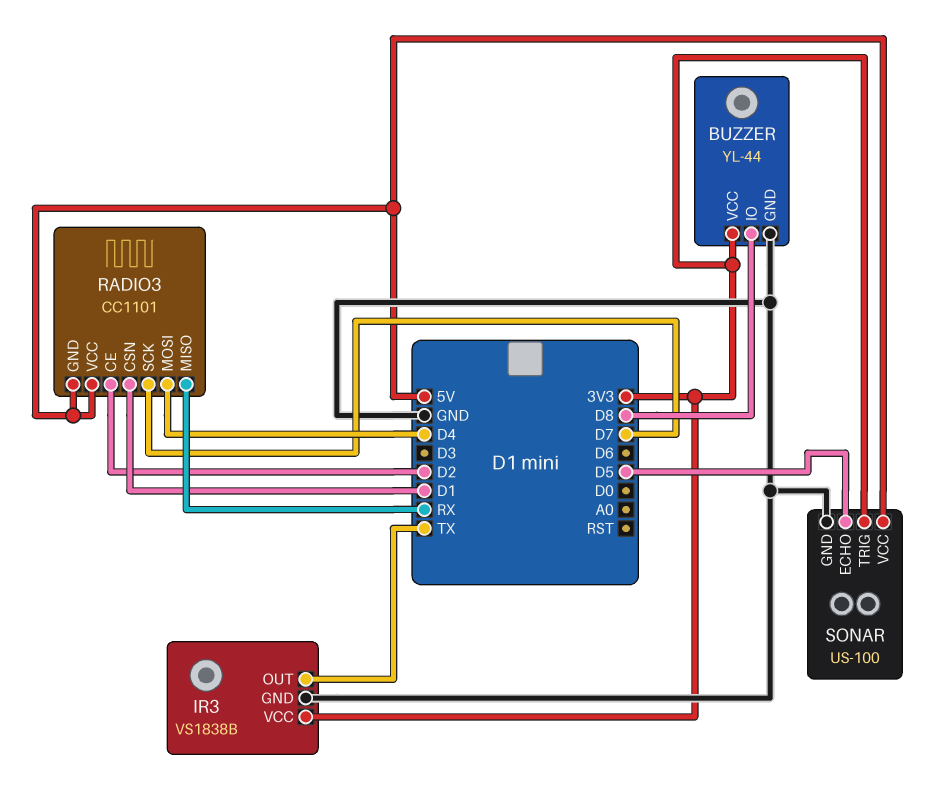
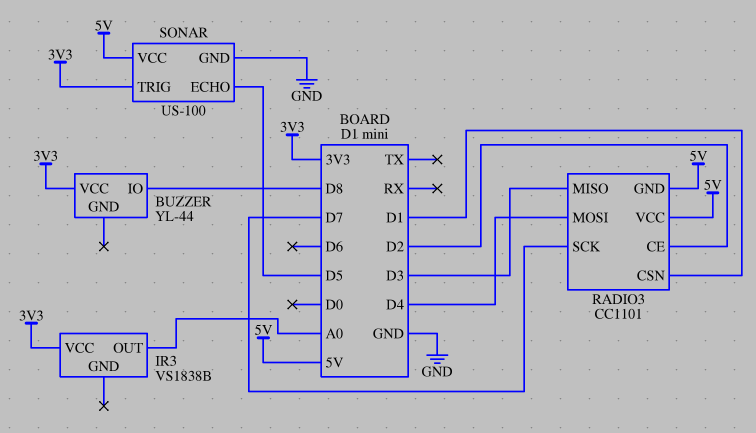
BUZZER pin GND: GND -> none
IR3 pin GND: GND -> none
IR3 pin OUT: TX -> A0
RADIO3 pin MISO: RX -> D3

